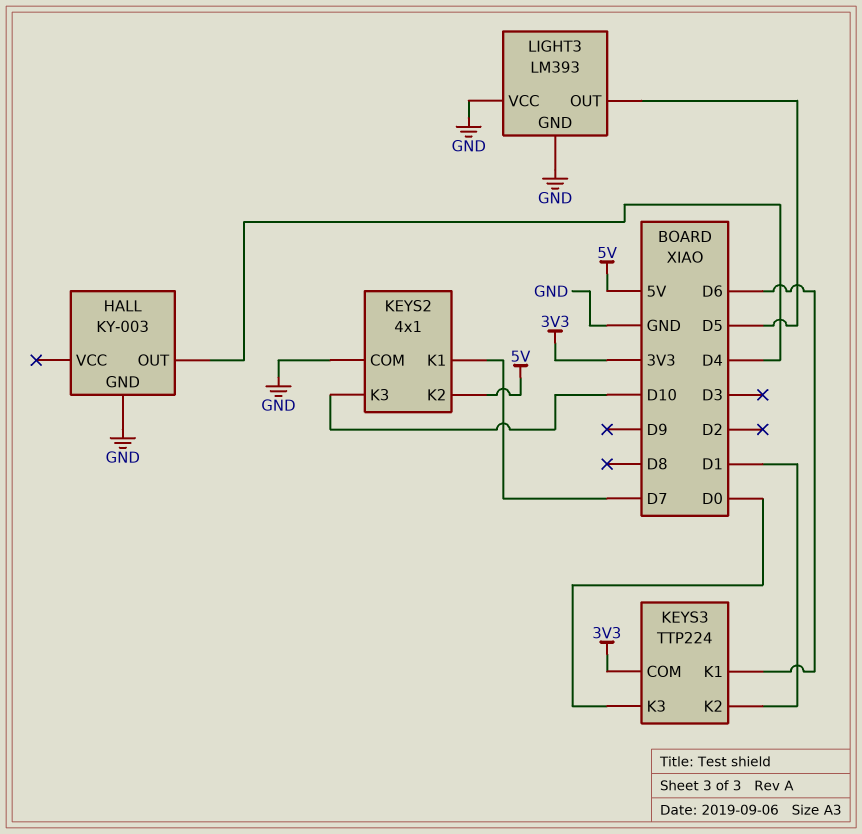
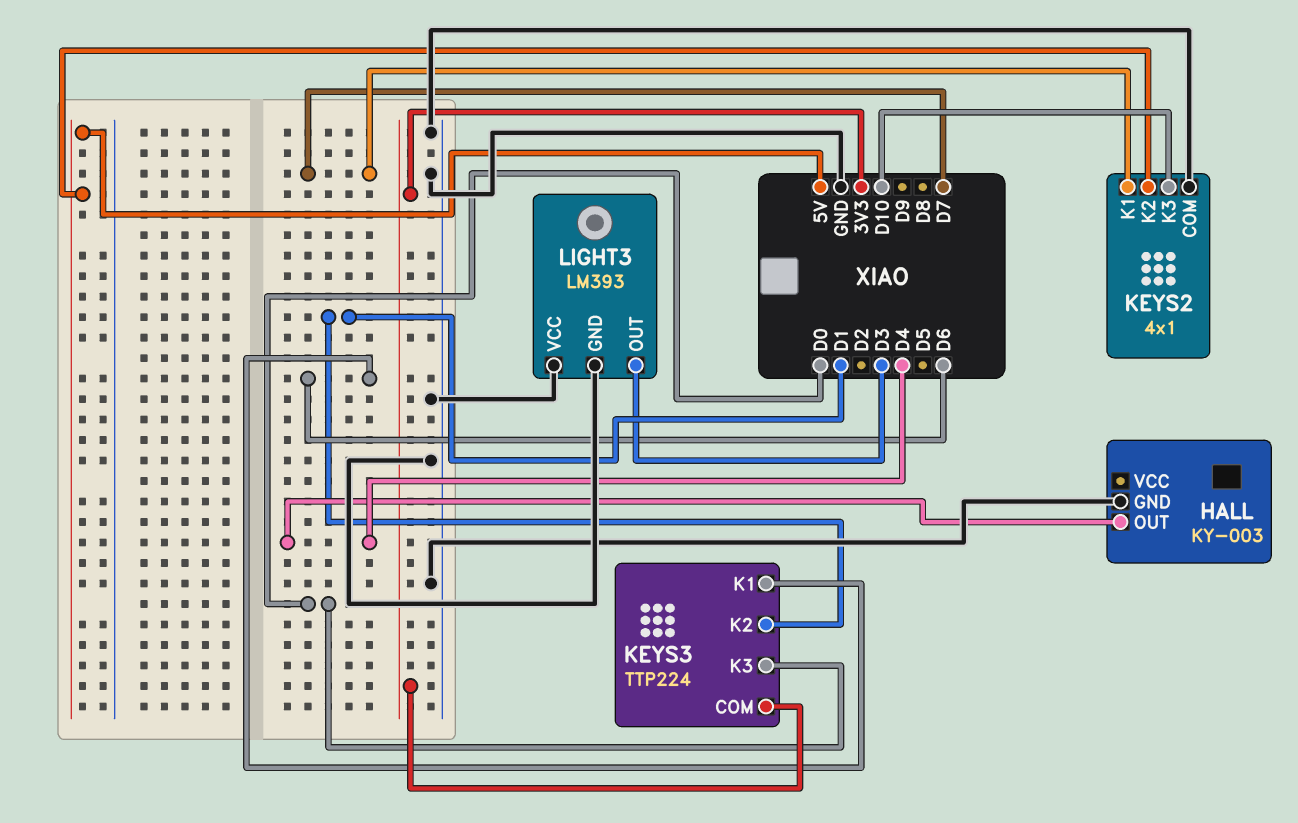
LIGHT3 pin OUT: D5 -> D3

